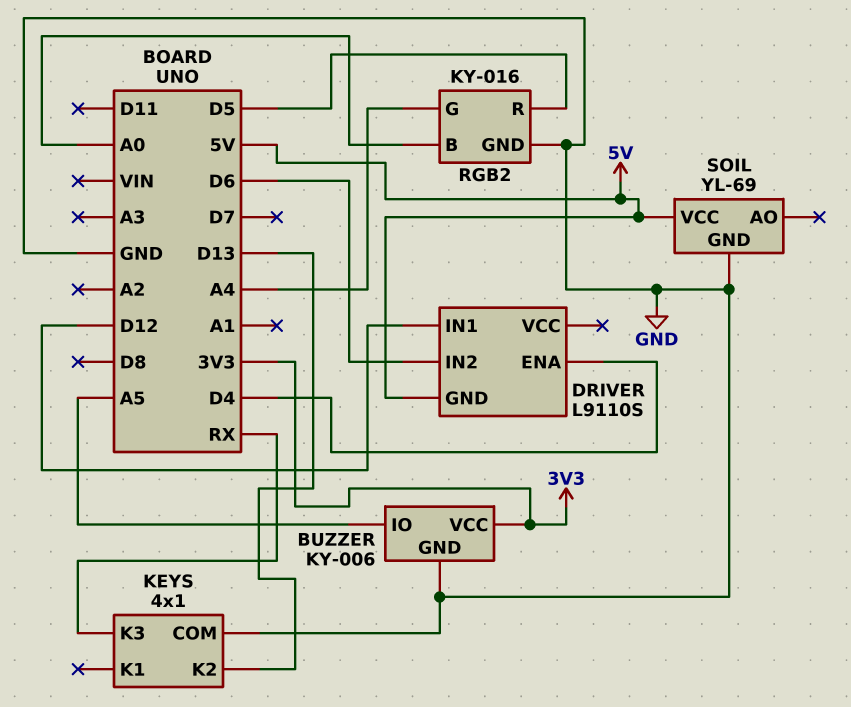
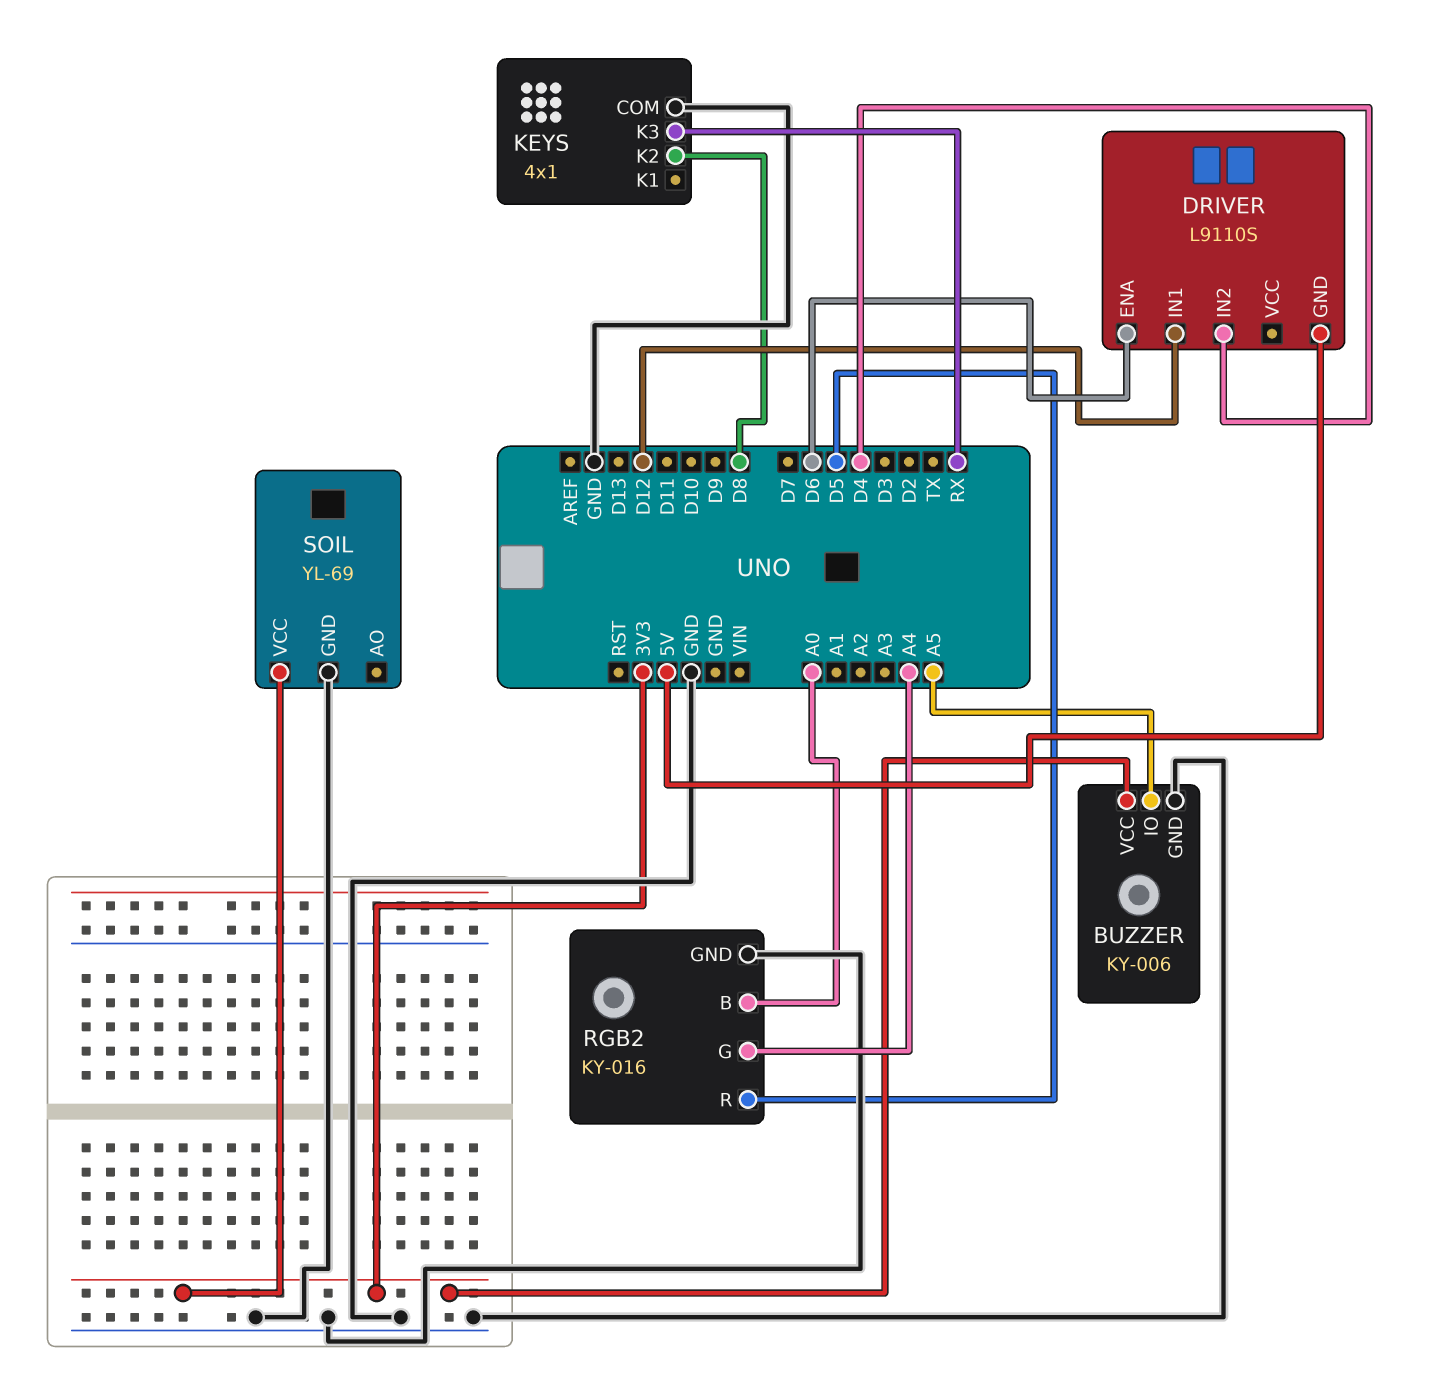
DRIVER pin ENA: D4 -> D6
DRIVER pin IN2: D6 -> D4
KEYS pin K2: D13 -> D8
SOIL pin VCC: 5V -> 3V3

